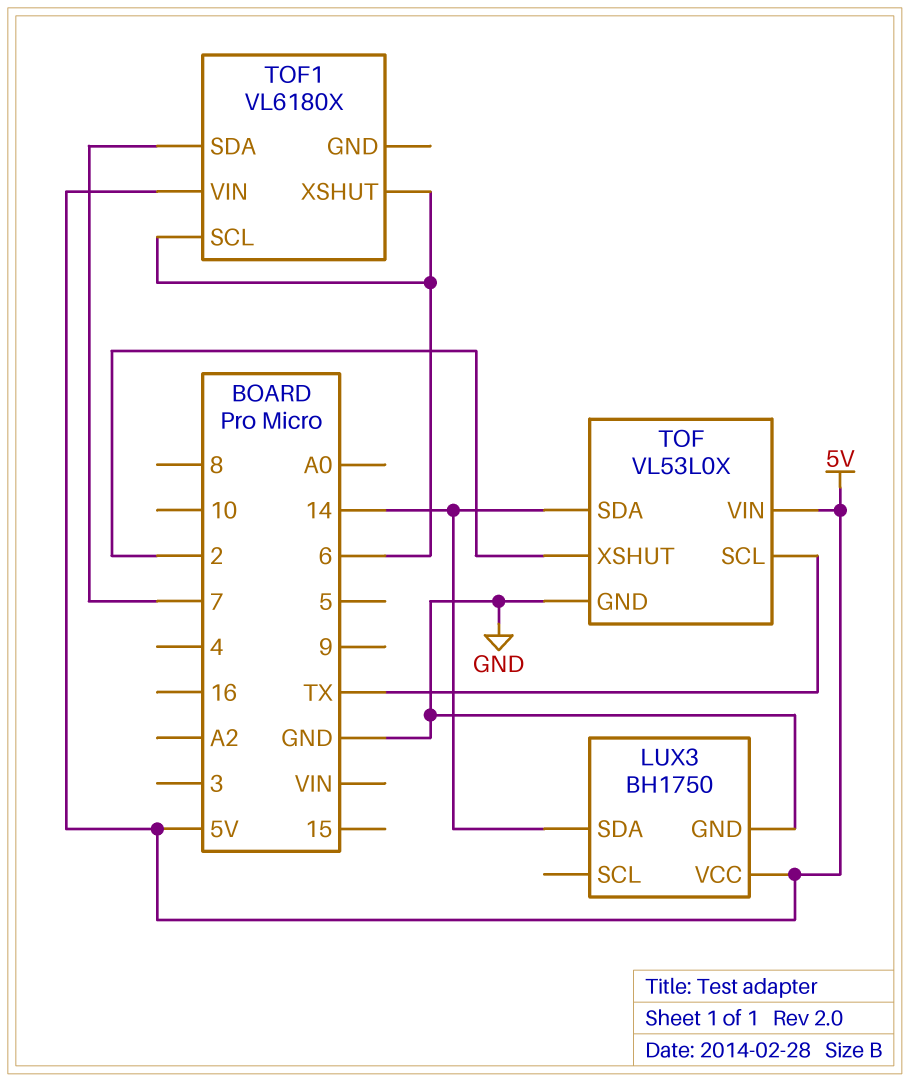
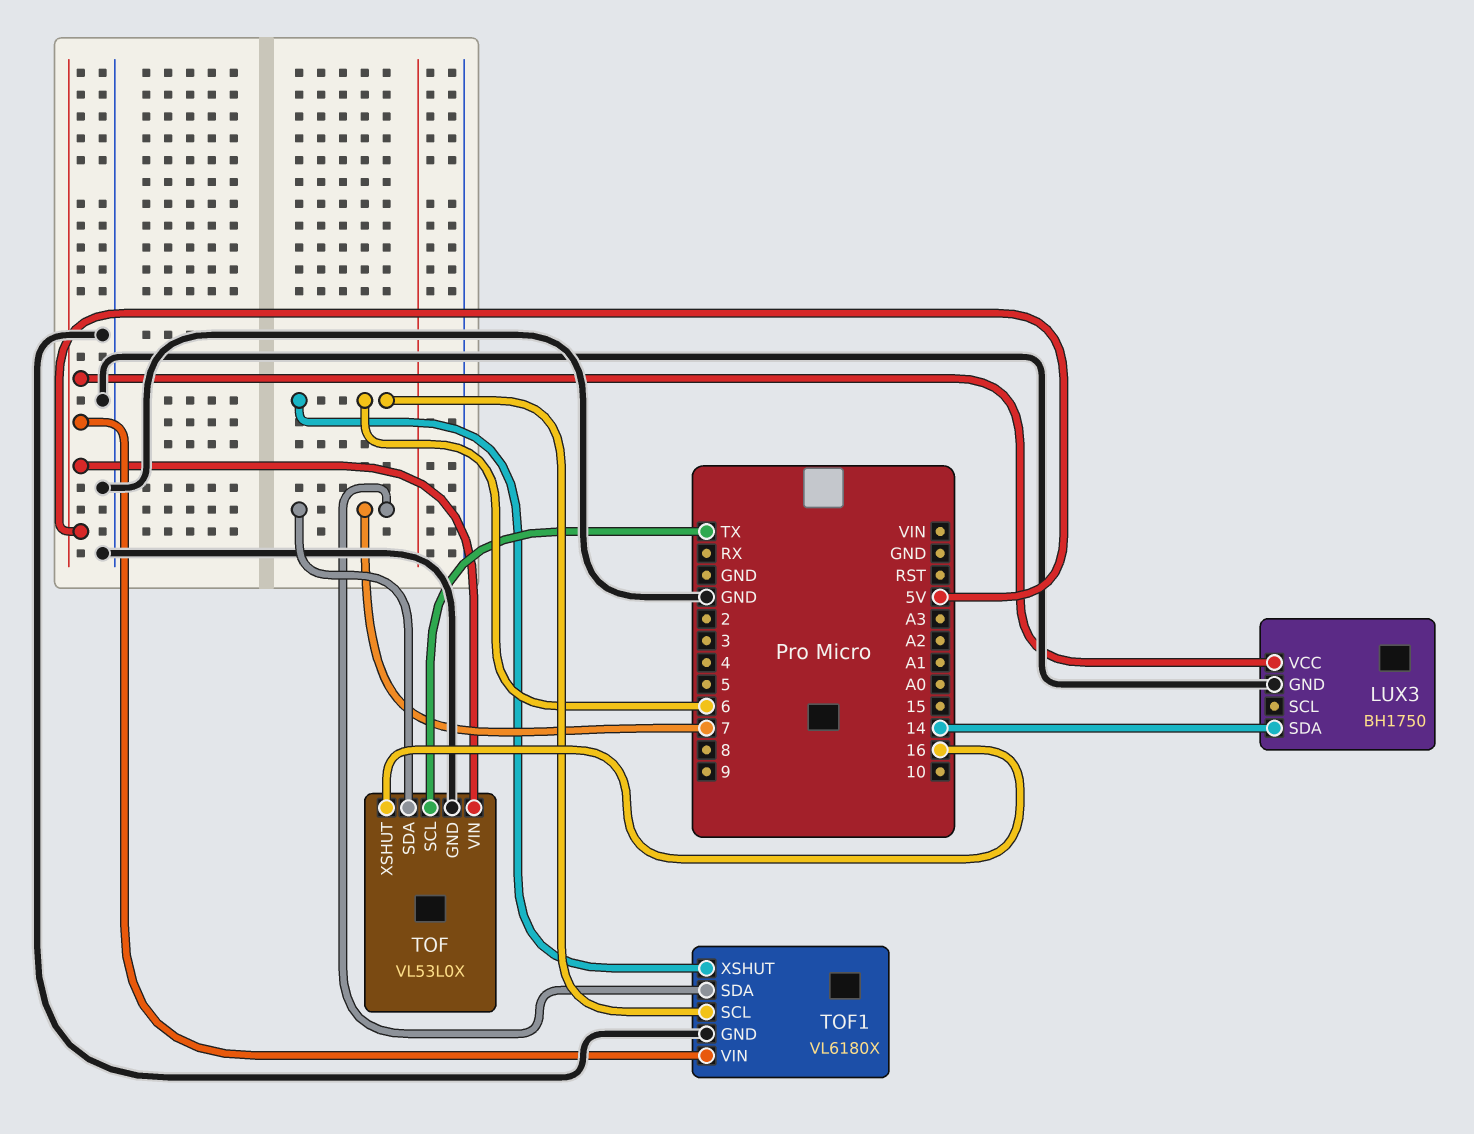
TOF pin SDA: 14 -> 7
TOF pin XSHUT: 2 -> 16
TOF1 pin GND: none -> GND

